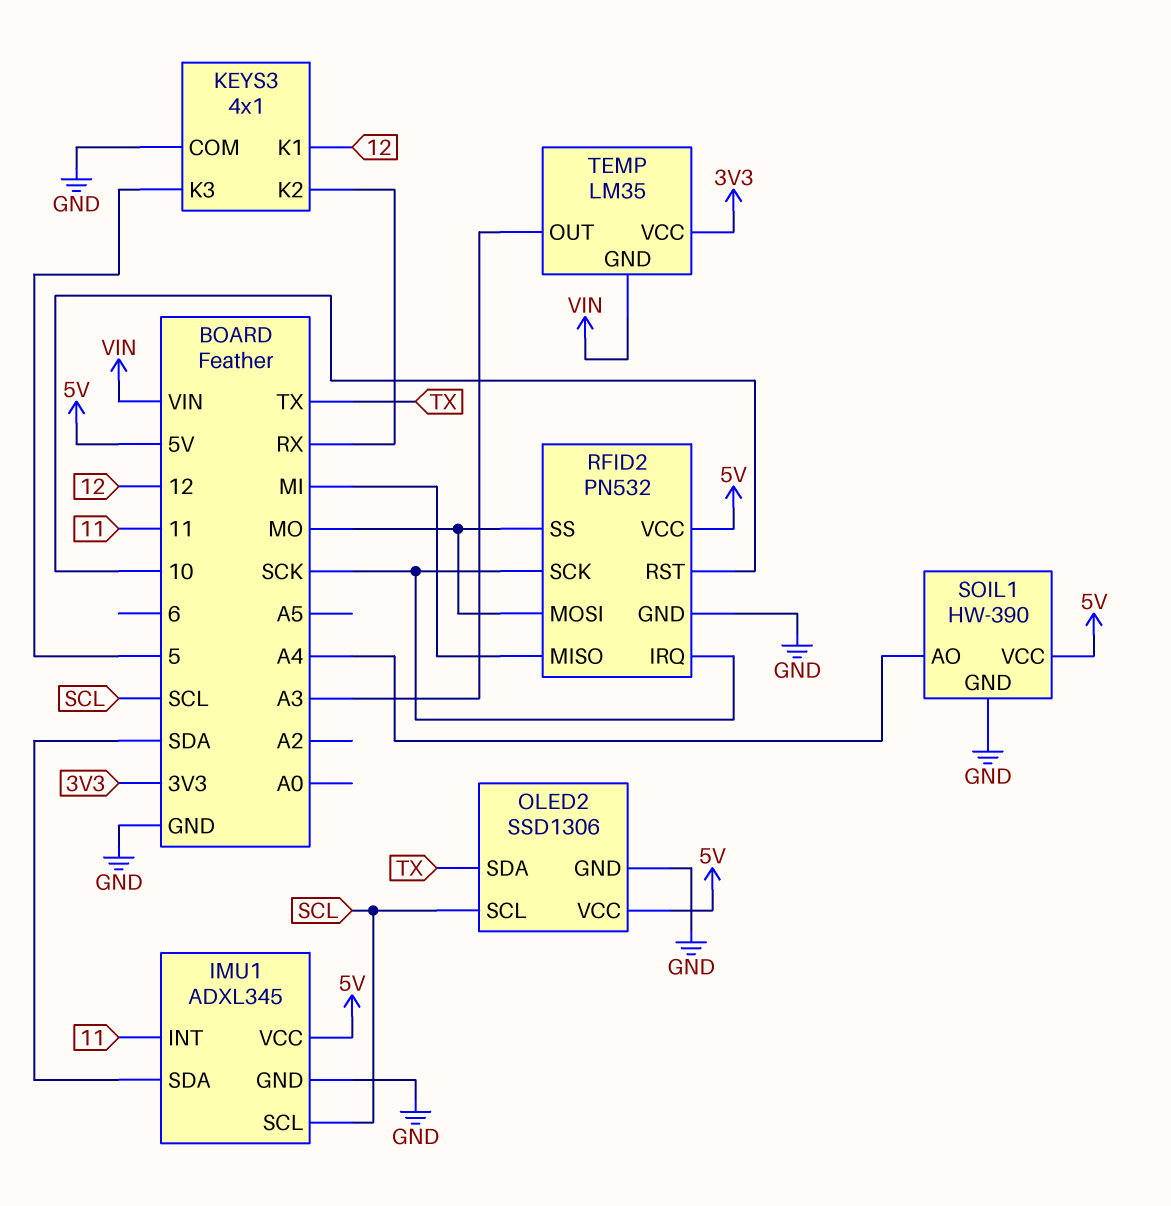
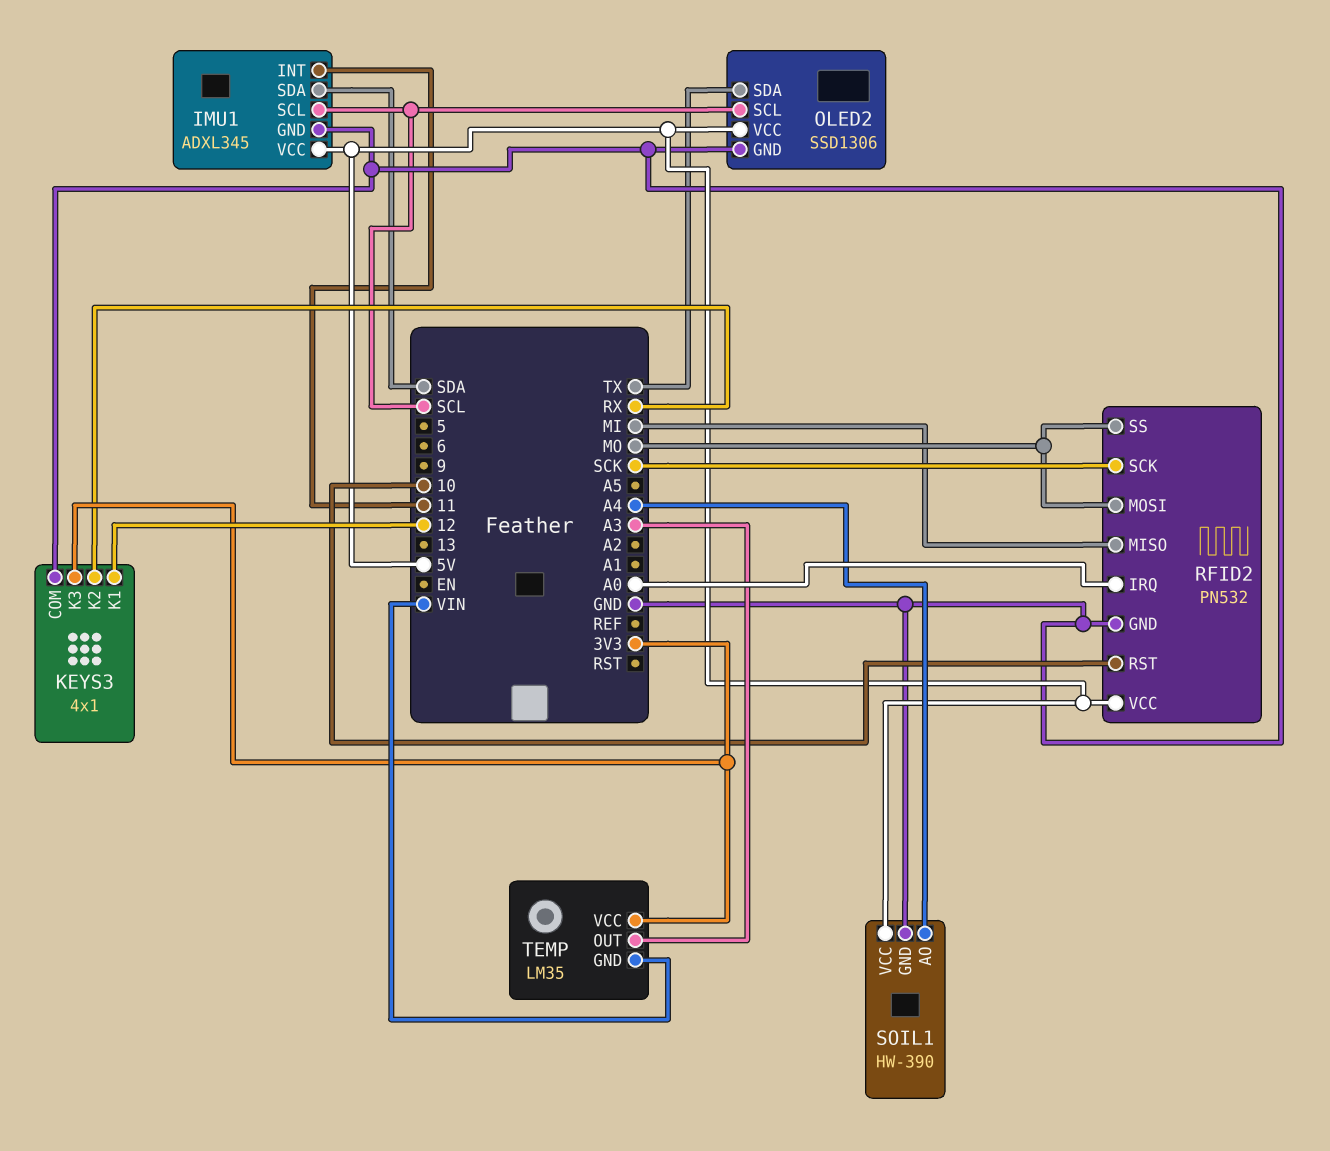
KEYS3 pin K3: 5 -> 3V3
RFID2 pin IRQ: SCK -> A0

